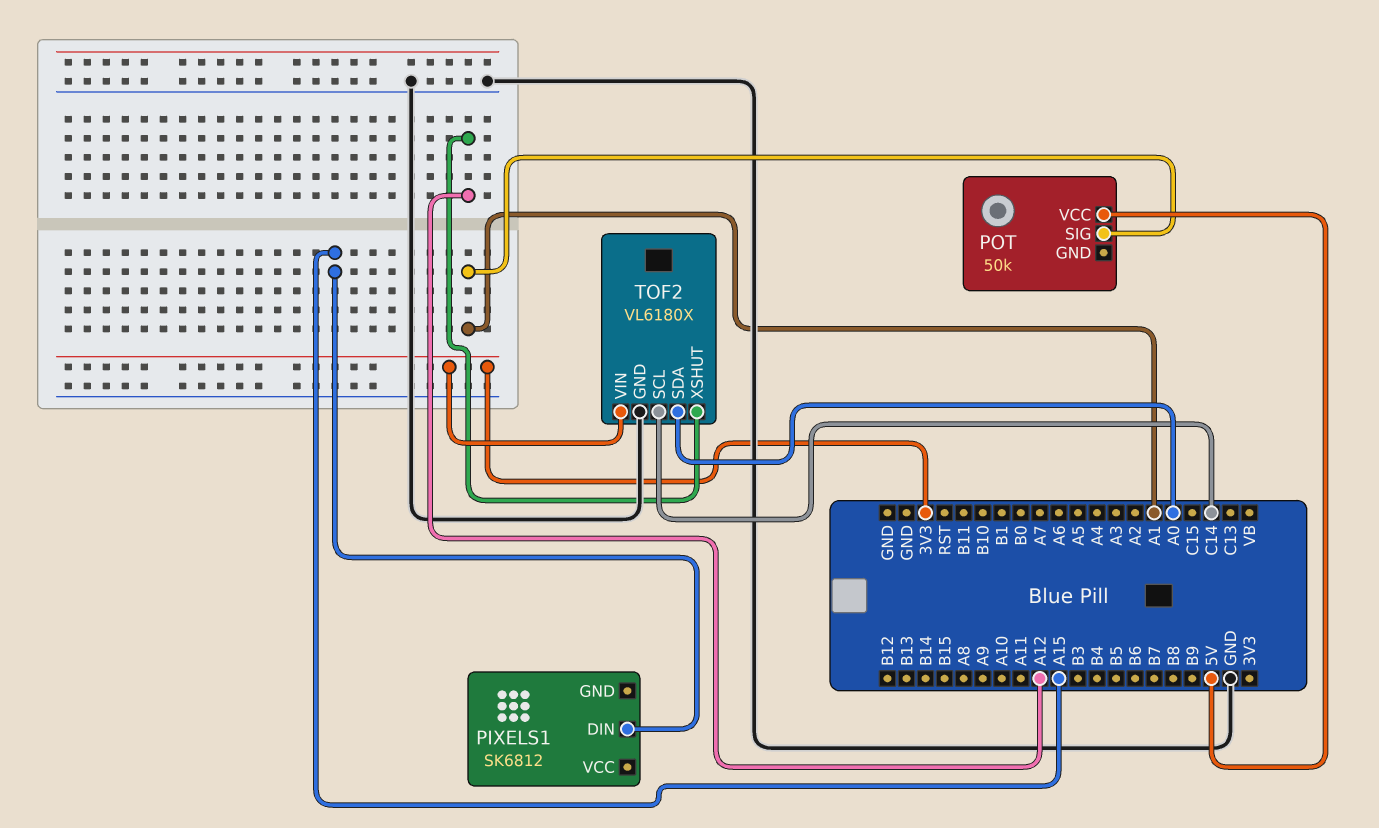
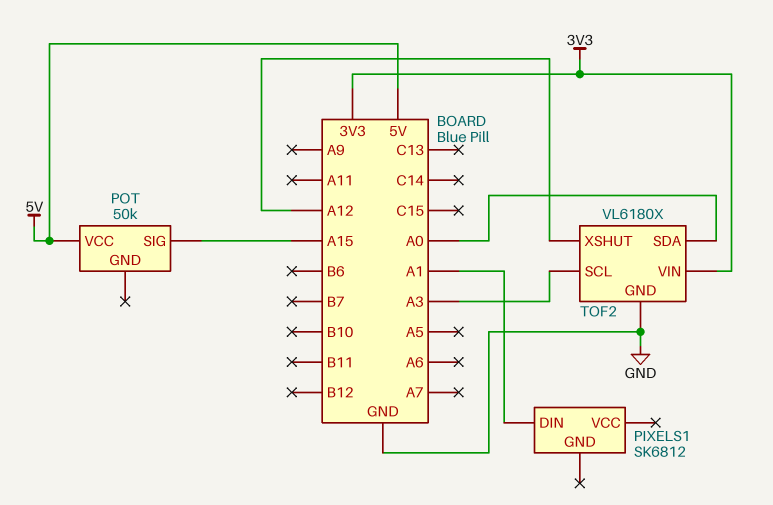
PIXELS1 pin DIN: A15 -> A1
POT pin SIG: A1 -> A15
TOF2 pin SCL: C14 -> A3

